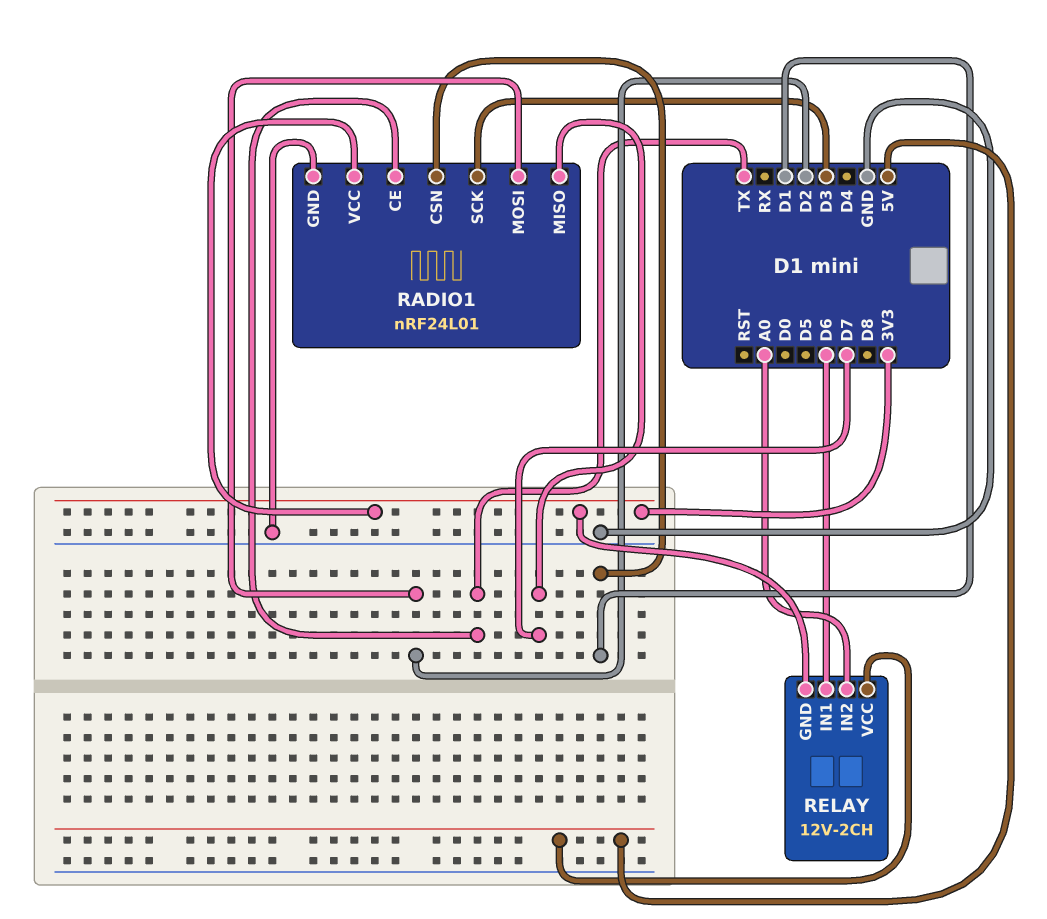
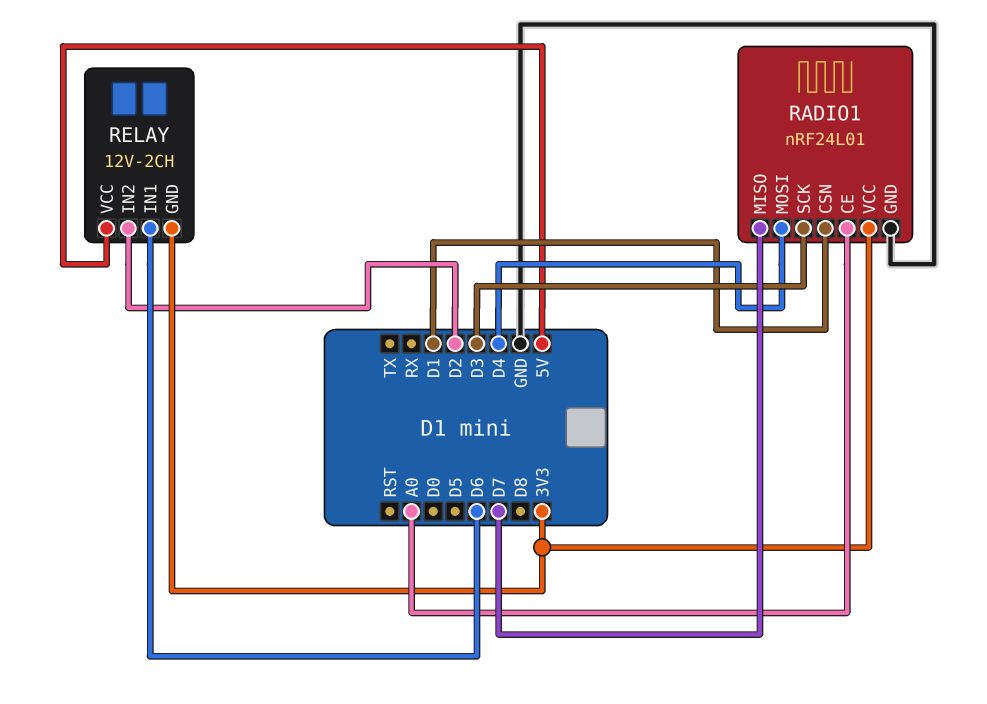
RADIO1 pin CE: TX -> A0
RADIO1 pin MOSI: D2 -> D4
RELAY pin IN2: A0 -> D2

